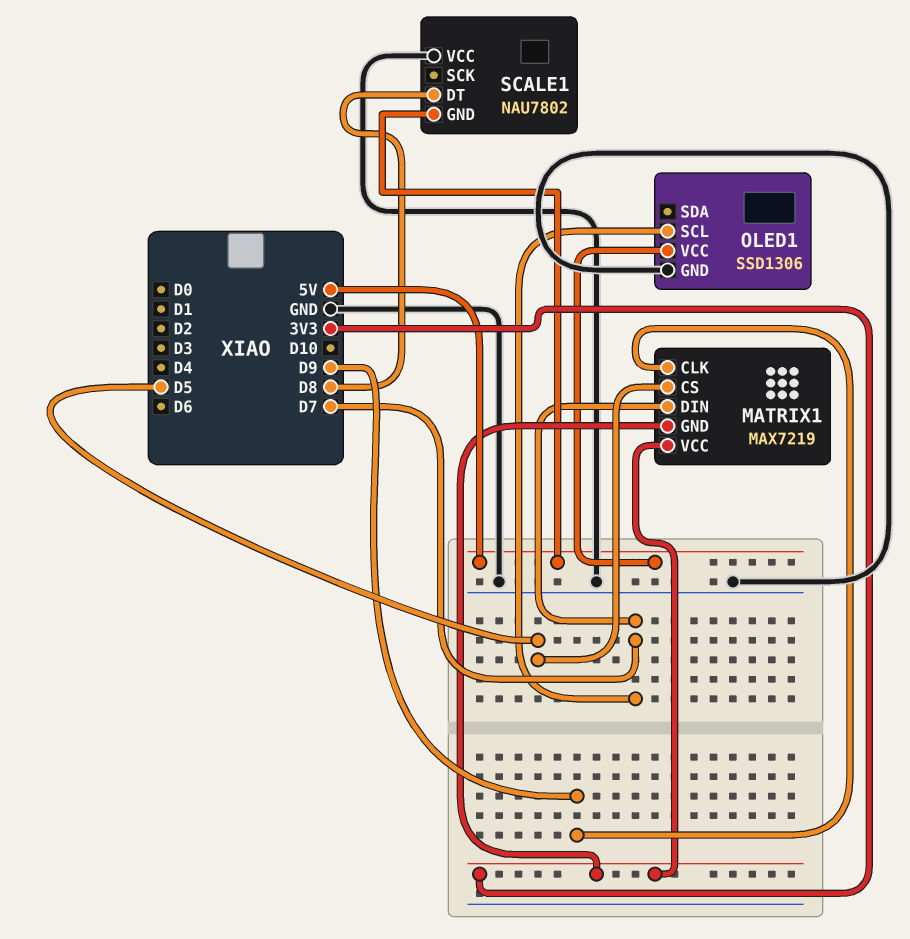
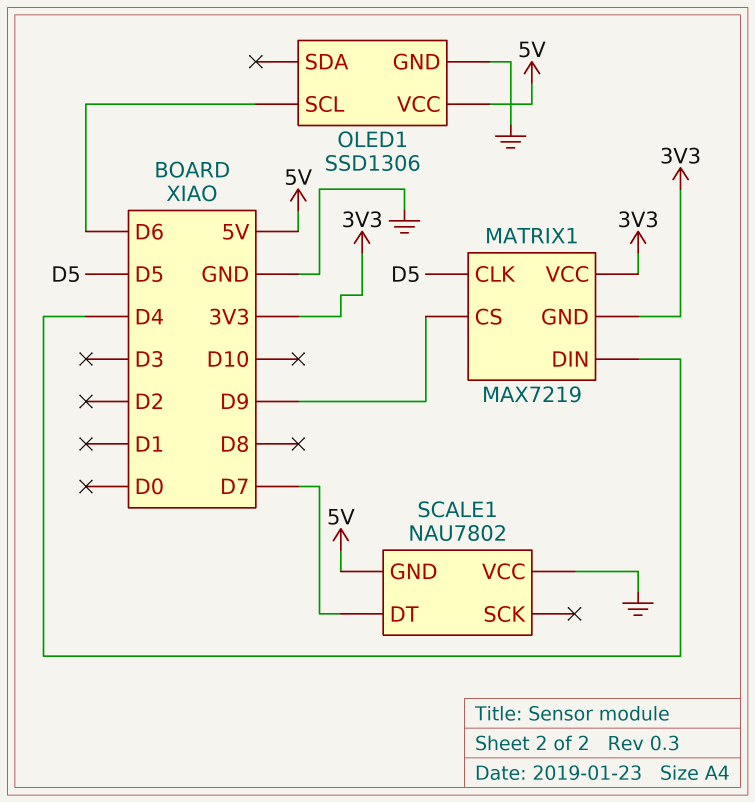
MATRIX1 pin CLK: D9 -> D5
MATRIX1 pin CS: D5 -> D9
MATRIX1 pin DIN: D7 -> D4
OLED1 pin SCL: D7 -> D6
SCALE1 pin DT: D8 -> D7

